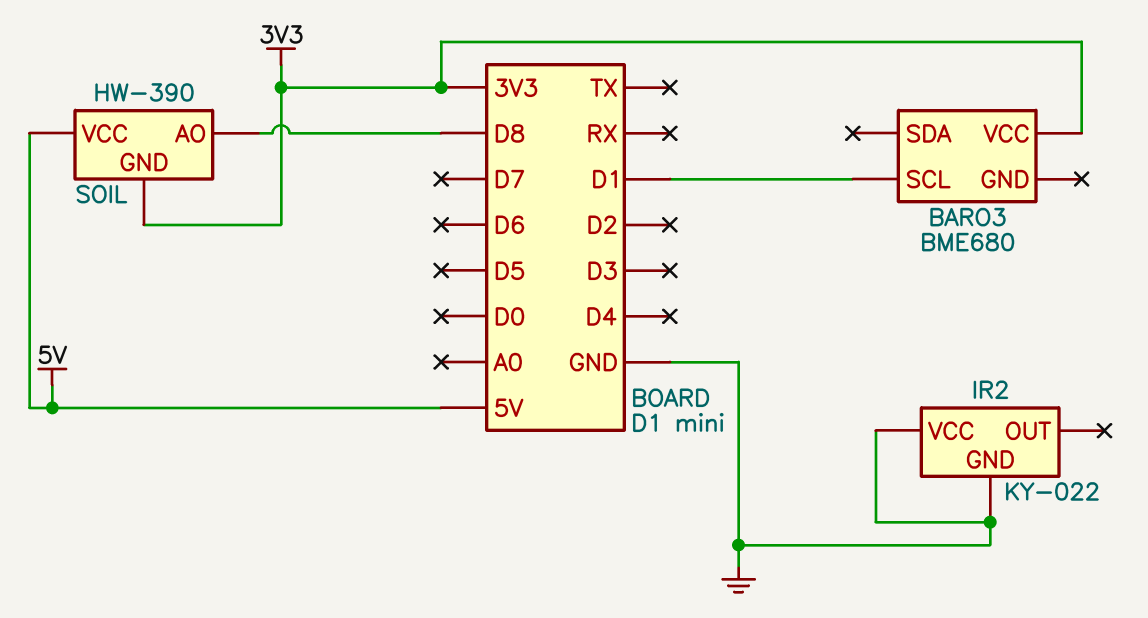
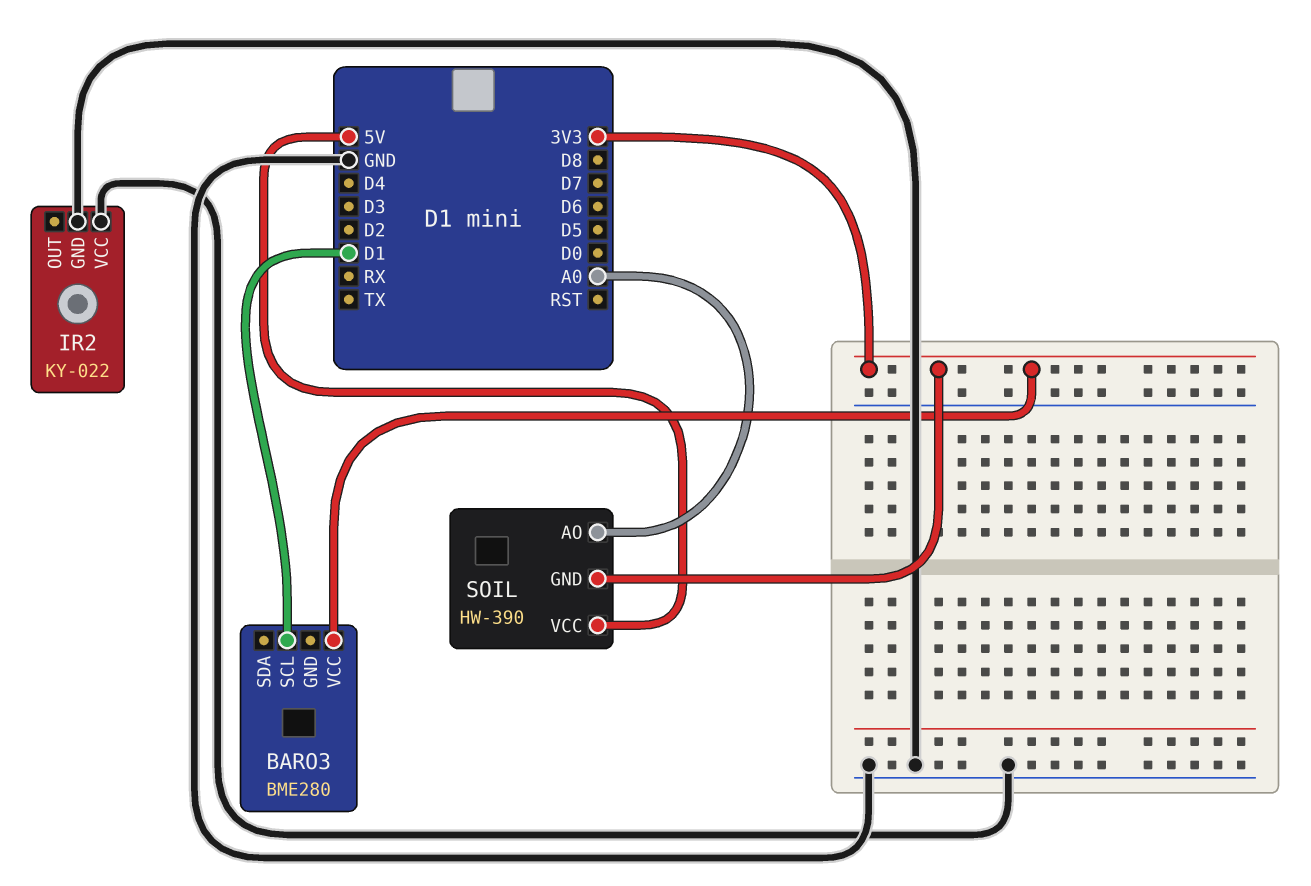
BARO3: BME680 -> BME280
SOIL pin AO: D8 -> A0

